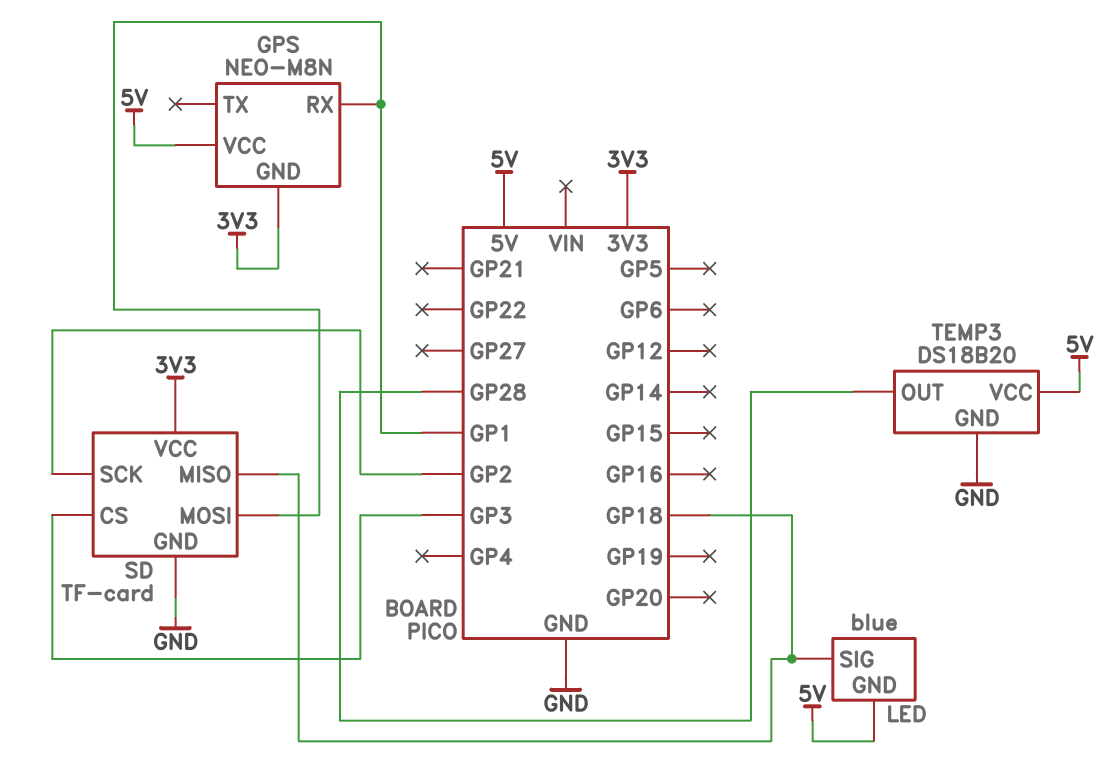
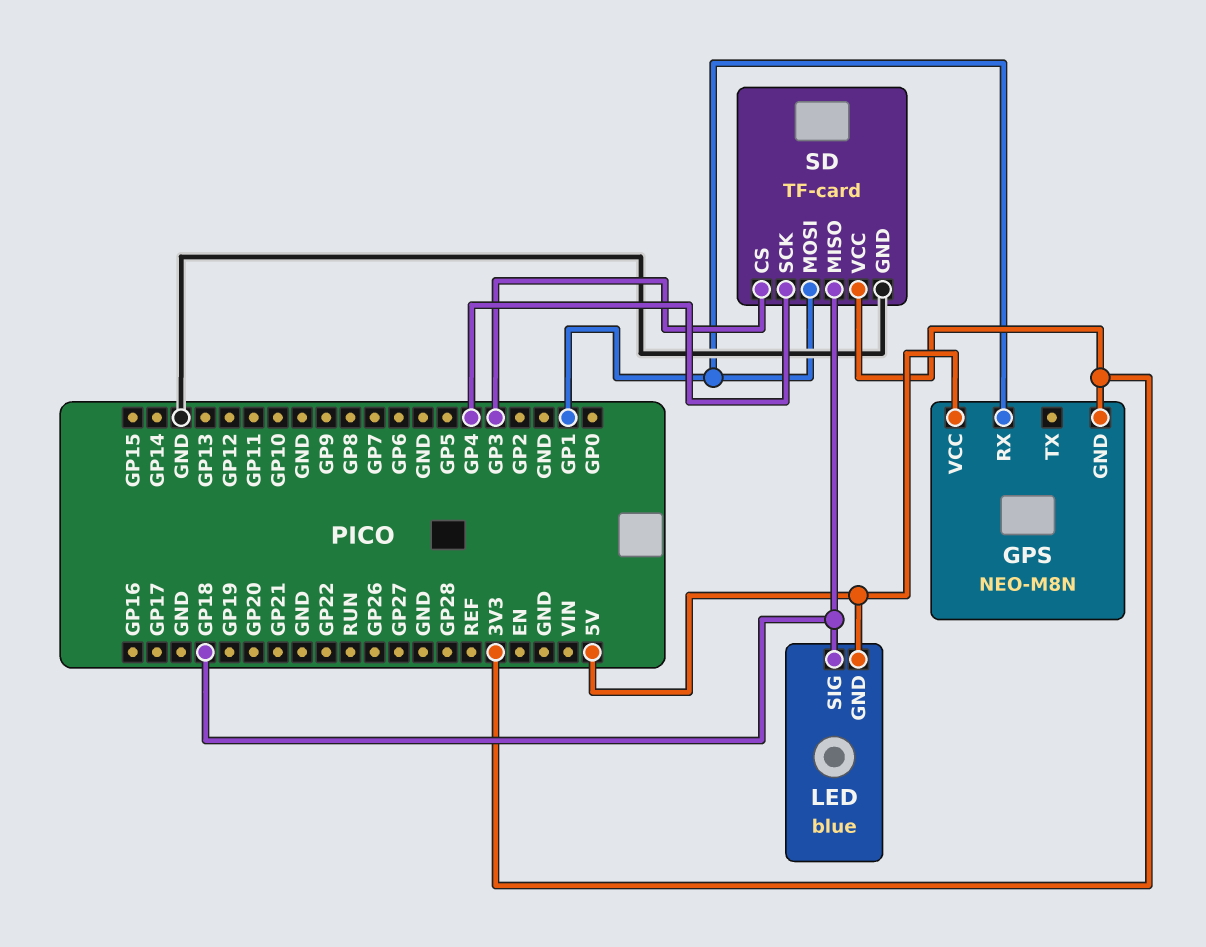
SD pin SCK: GP2 -> GP4
TEMP3: DS18B20 -> none
TEMP3 pin GND: GND -> none
TEMP3 pin OUT: GP28 -> none
TEMP3 pin VCC: 5V -> none

